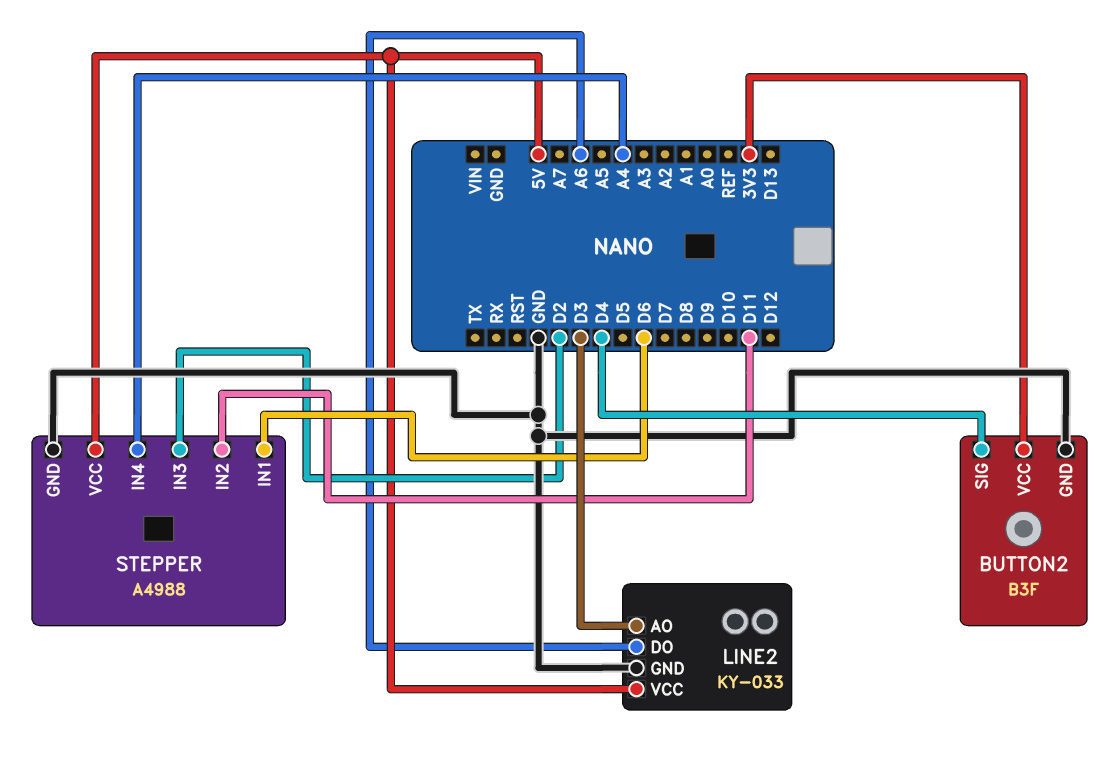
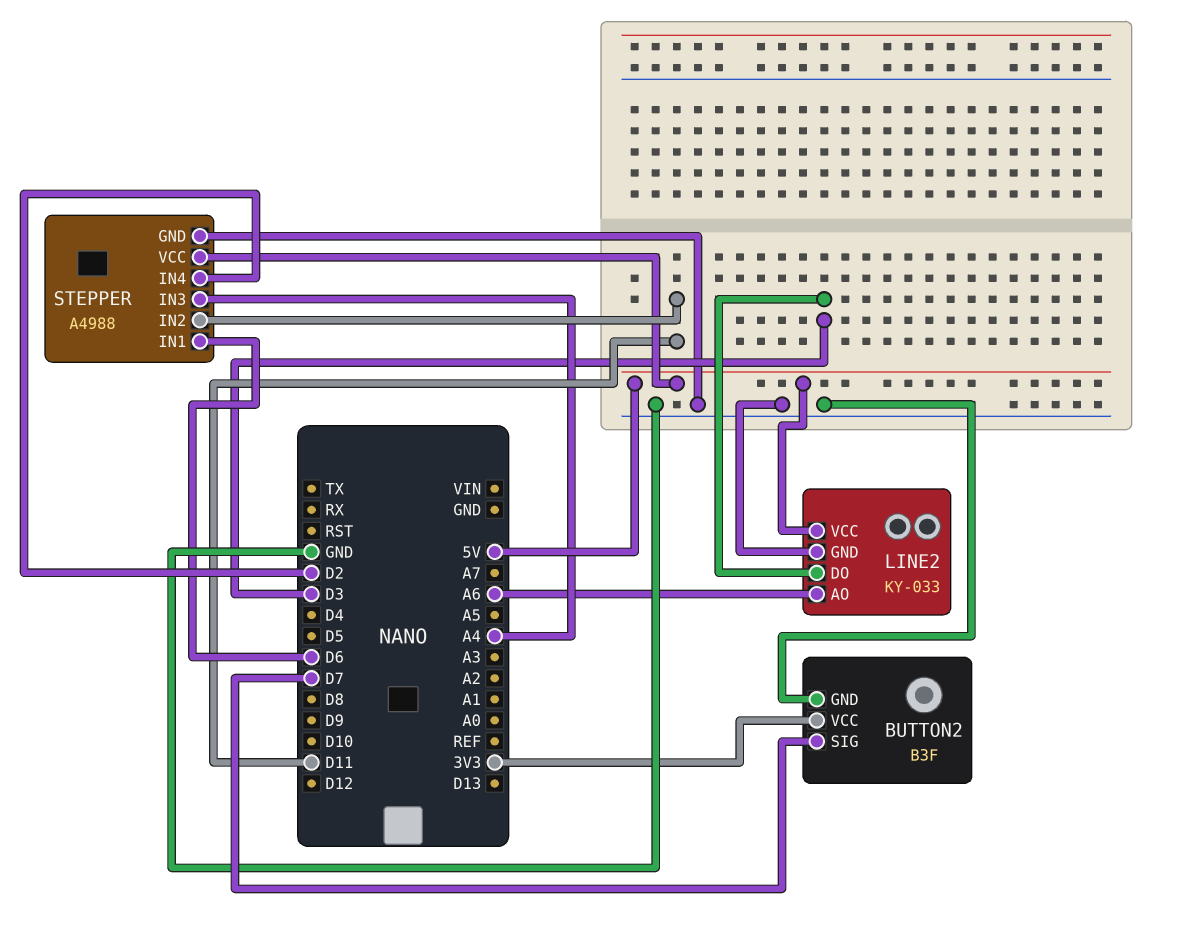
BUTTON2 pin SIG: D4 -> D7
LINE2 pin AO: D3 -> A6
LINE2 pin DO: A6 -> D3
STEPPER pin IN3: D2 -> A4
STEPPER pin IN4: A4 -> D2

